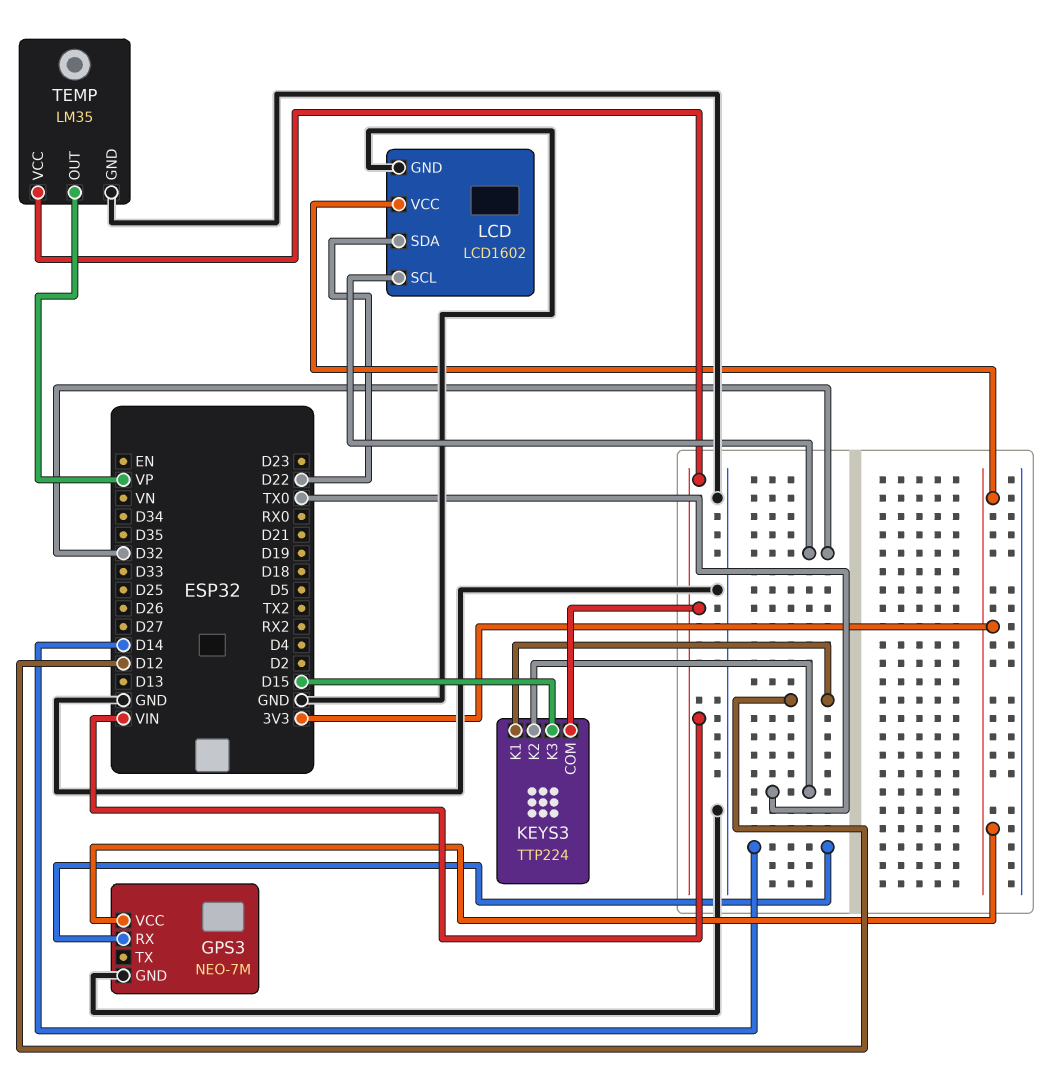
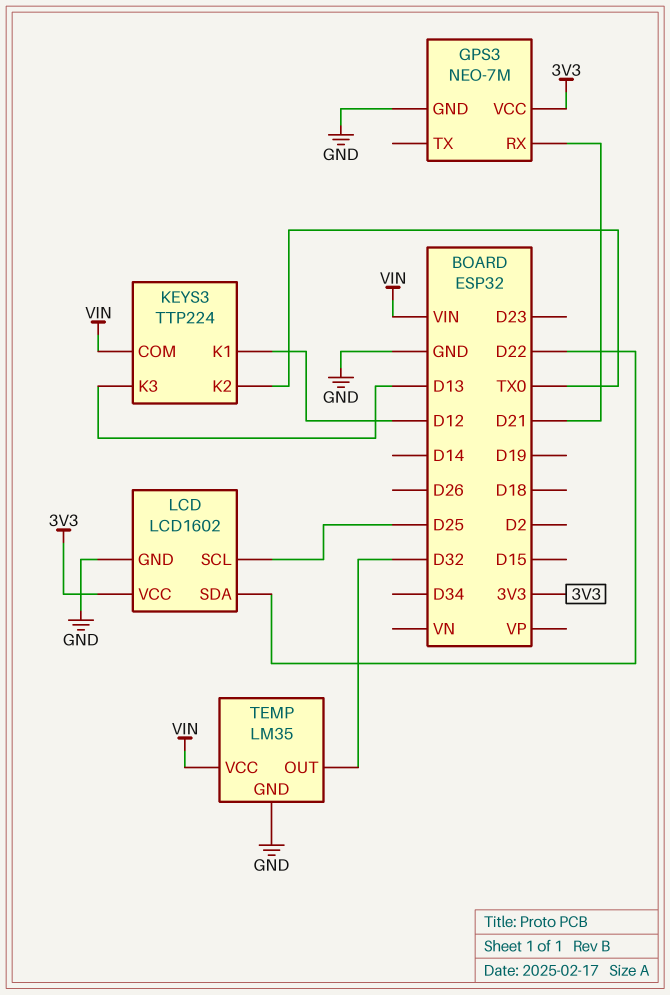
GPS3 pin RX: D14 -> D21
KEYS3 pin K3: D15 -> D13
LCD pin SCL: D32 -> D25
TEMP pin OUT: VP -> D32

